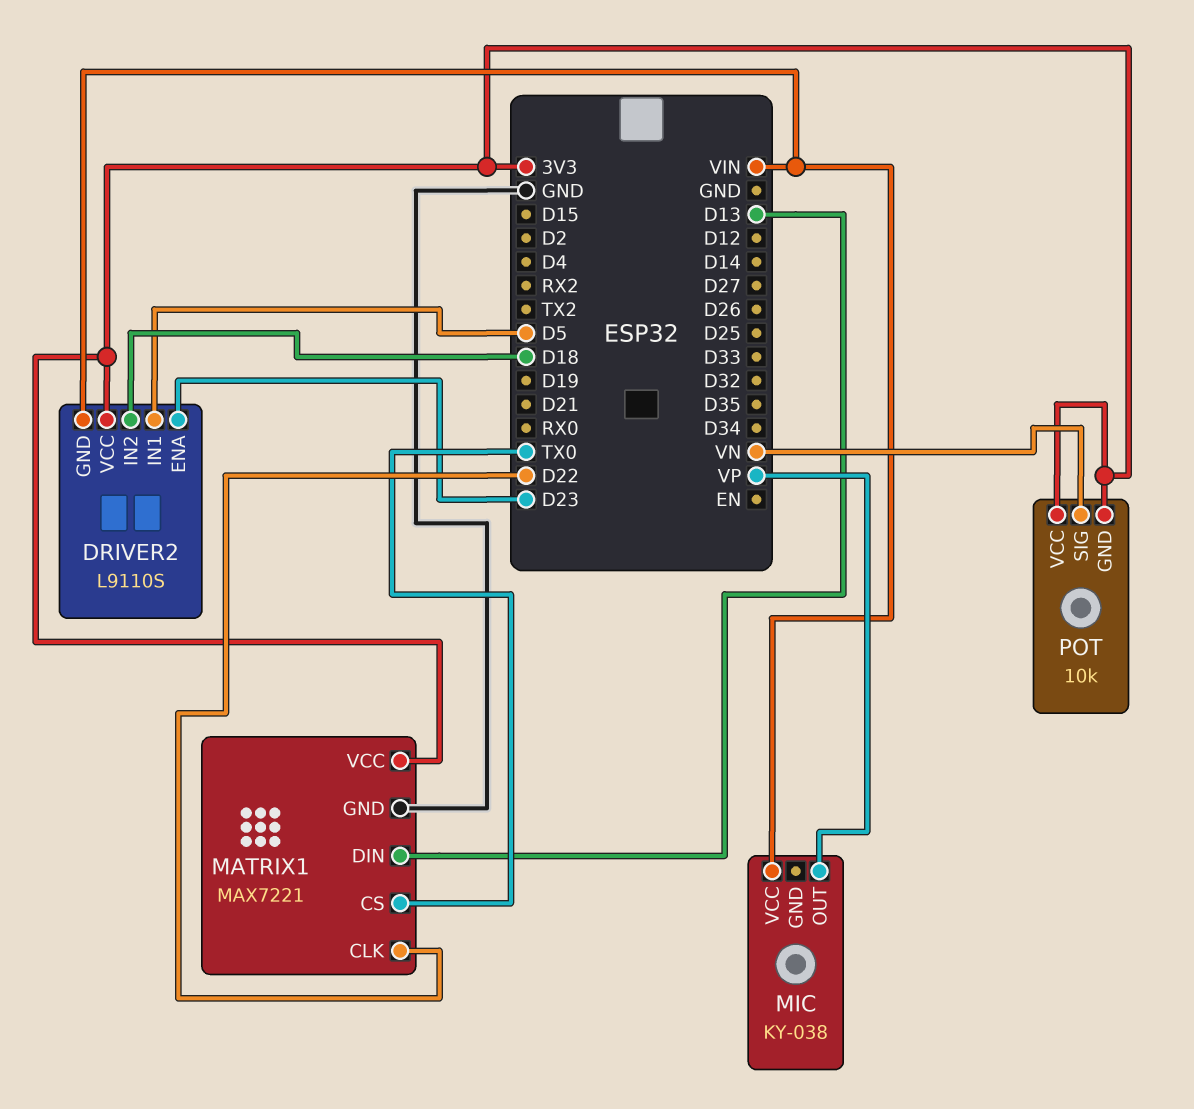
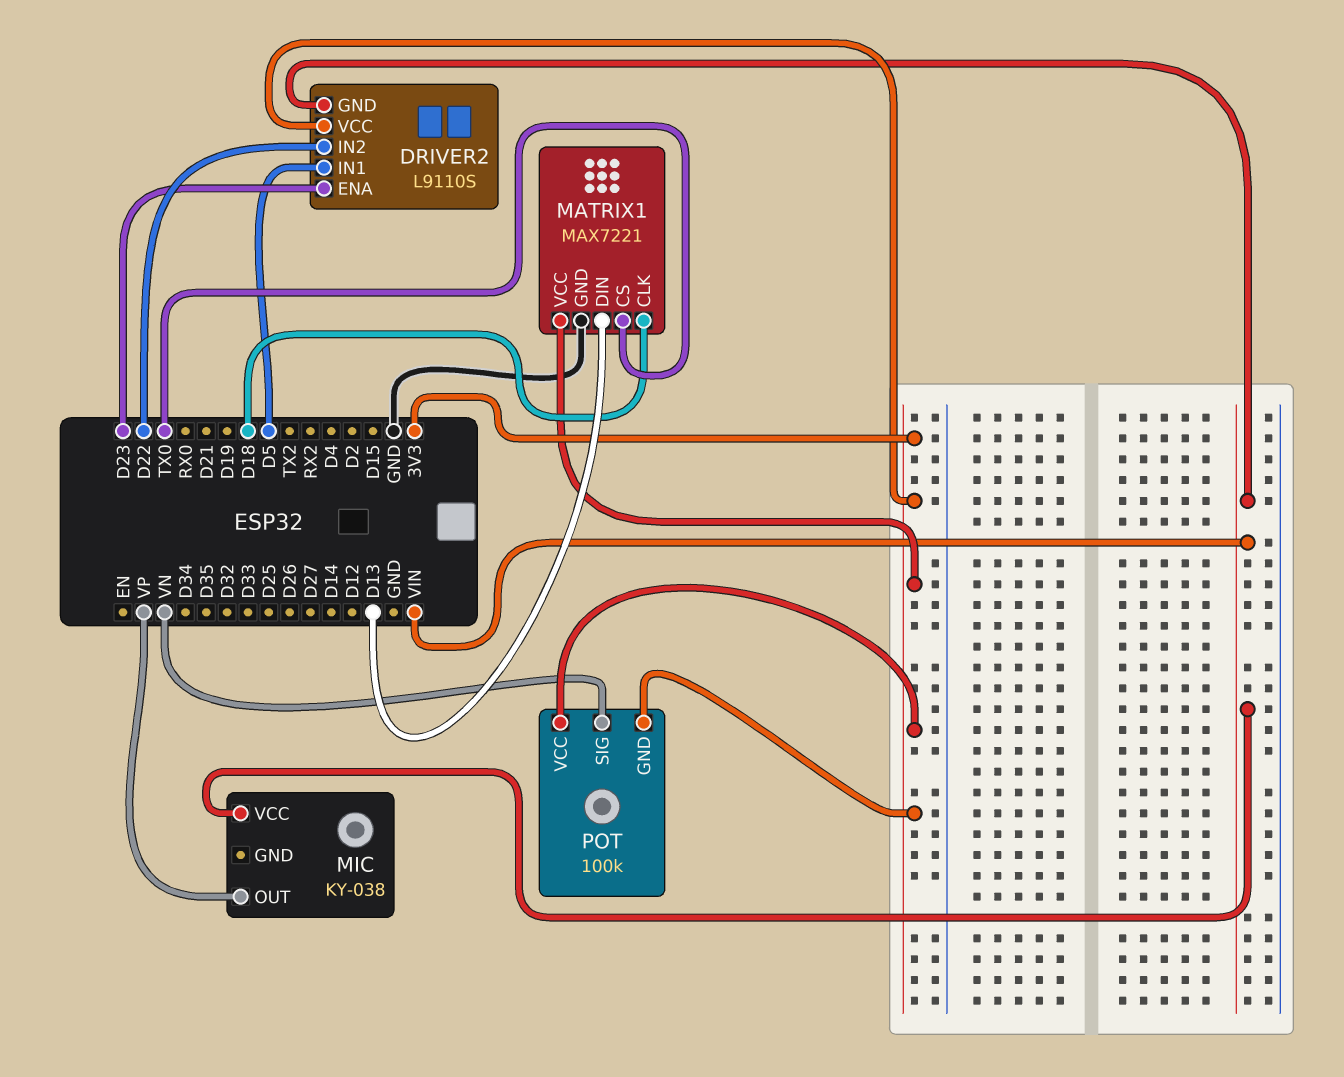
DRIVER2 pin IN2: D18 -> D22
MATRIX1 pin CLK: D22 -> D18
POT: 10k -> 100k

